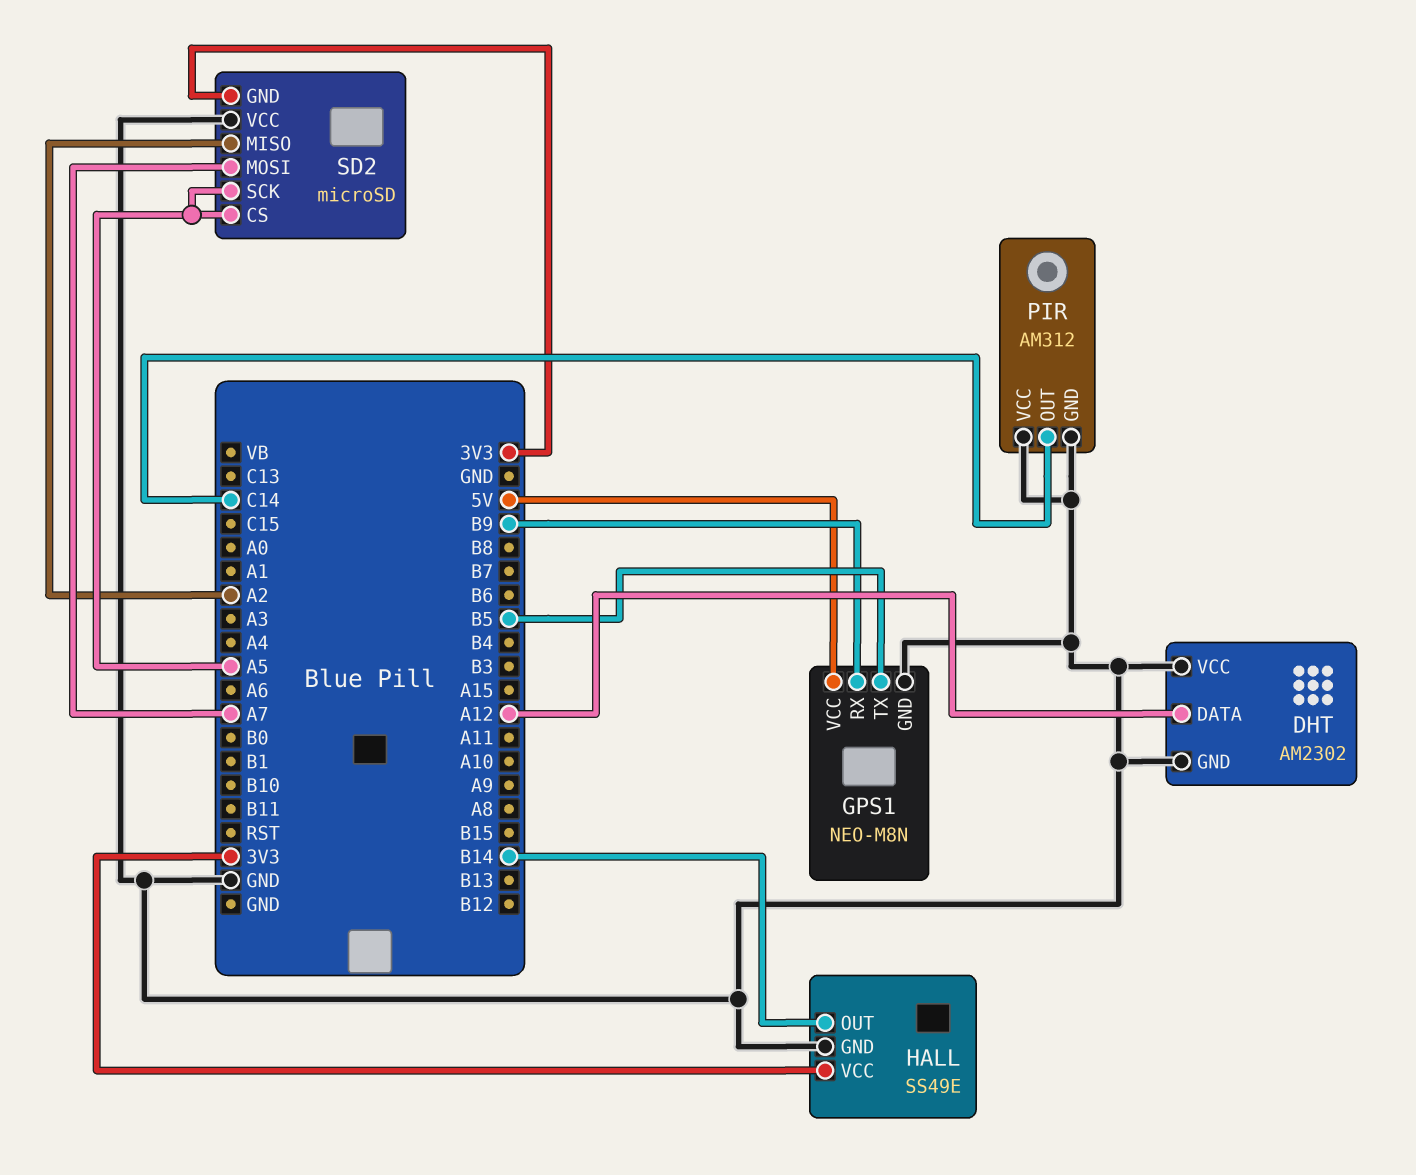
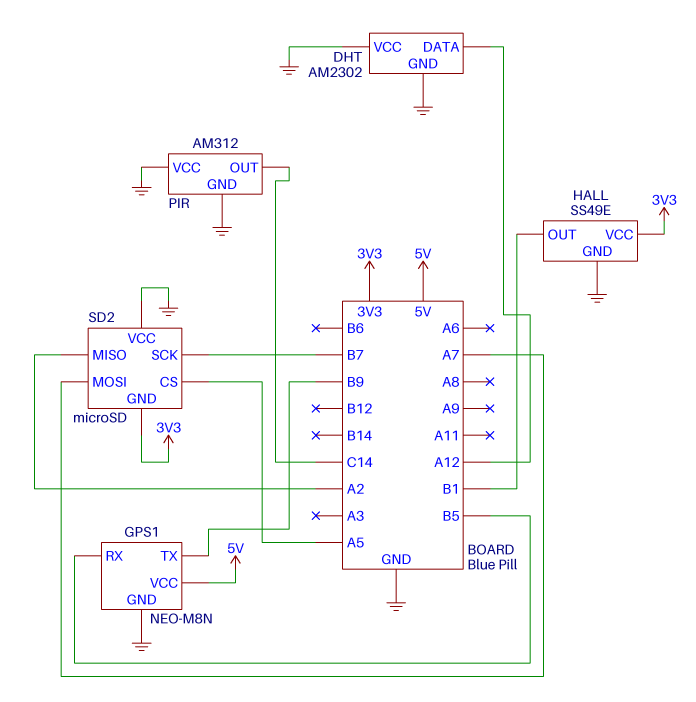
GPS1 pin RX: B9 -> B5
GPS1 pin TX: B5 -> B9
HALL pin OUT: B14 -> B1
SD2 pin SCK: A5 -> B7

